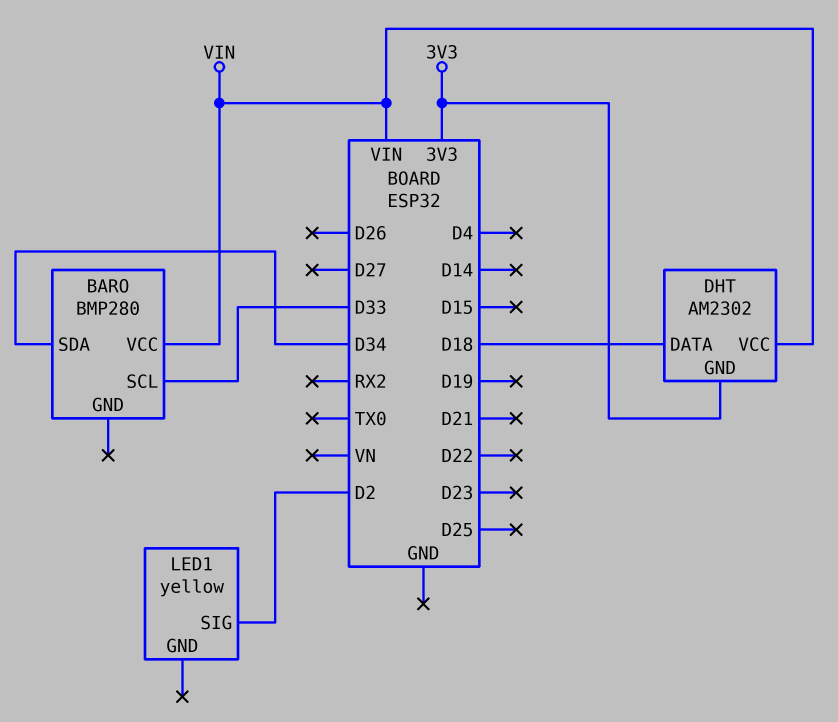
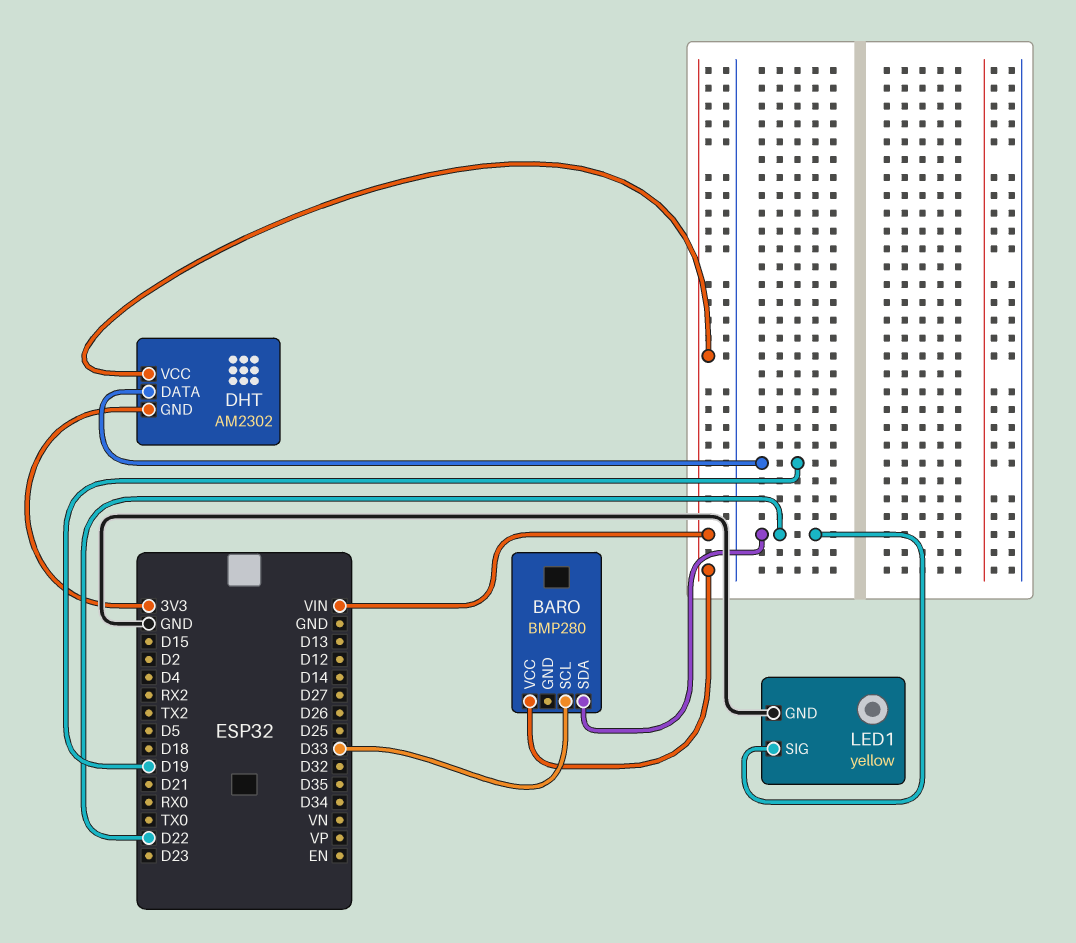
BARO pin SDA: D34 -> D22
DHT pin DATA: D18 -> D19
LED1 pin GND: none -> GND
LED1 pin SIG: D2 -> D22

